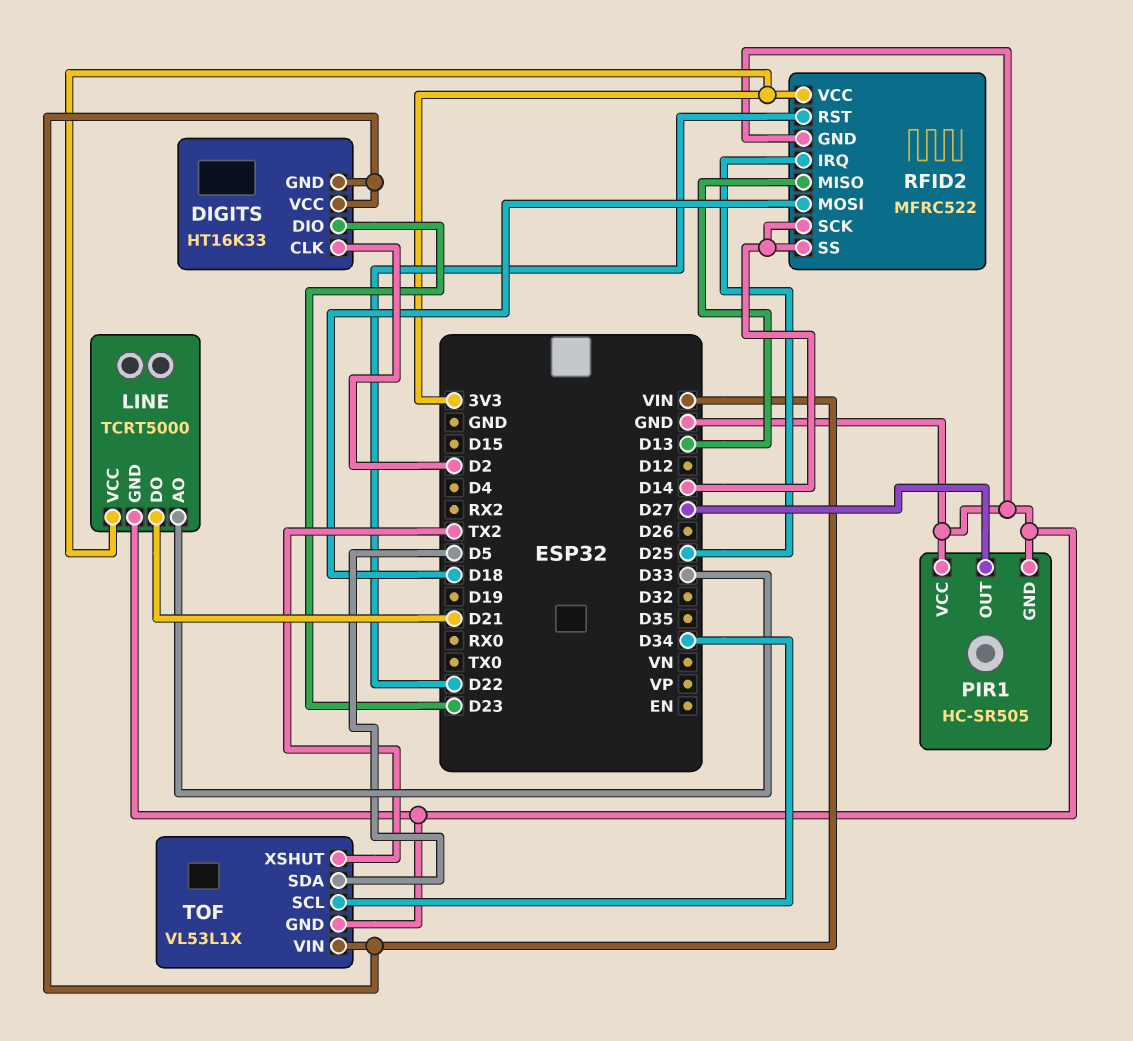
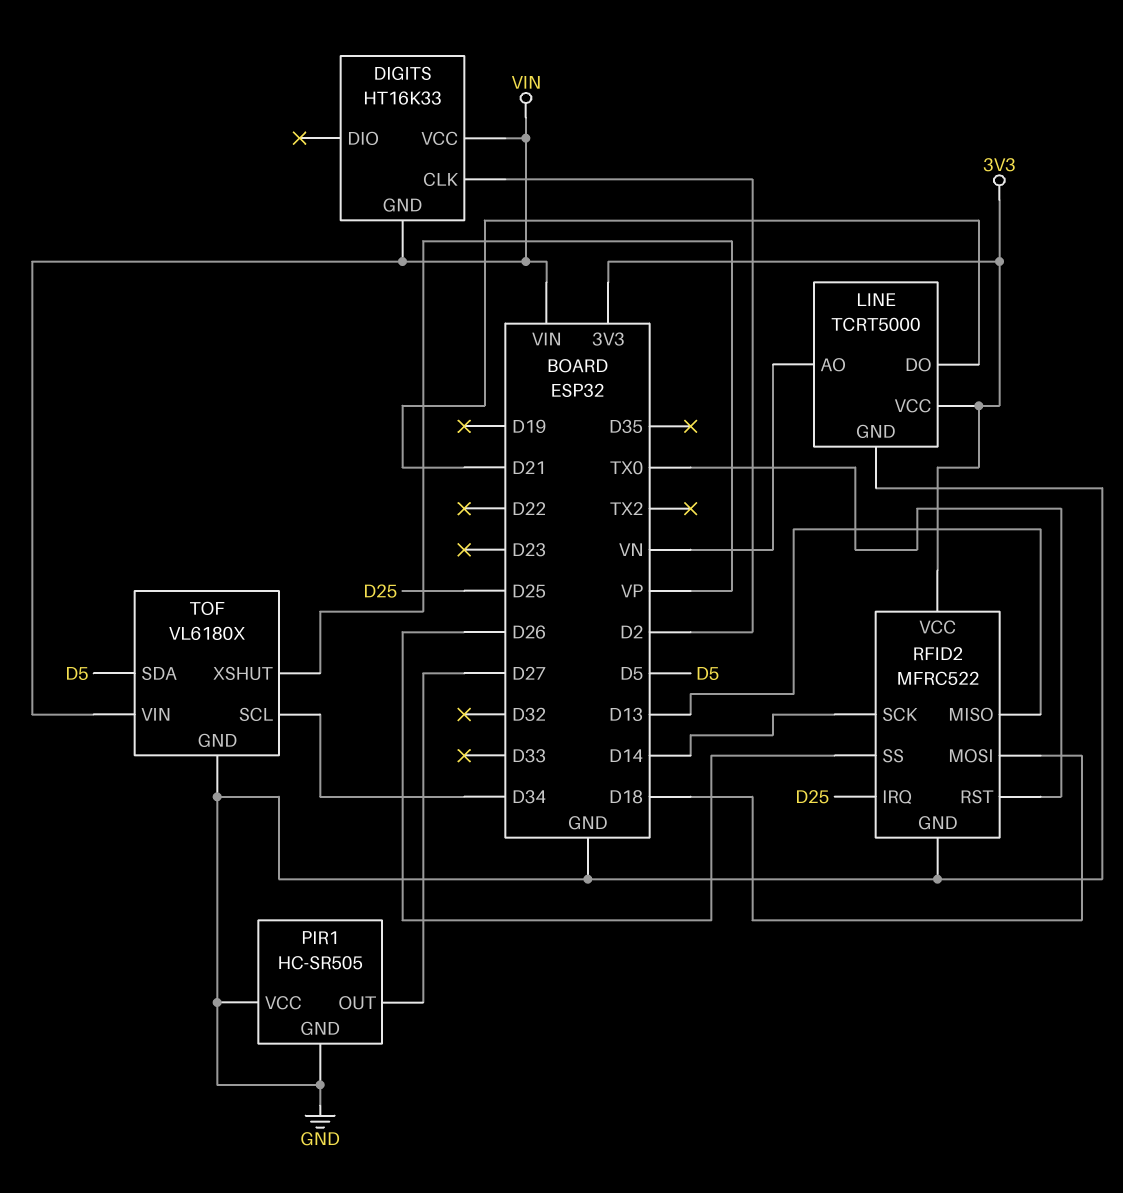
DIGITS pin DIO: D23 -> none
LINE pin AO: D33 -> VN
RFID2 pin RST: D22 -> TX0
RFID2 pin SS: D14 -> D26
TOF: VL53L1X -> VL6180X
TOF pin XSHUT: TX2 -> VP

